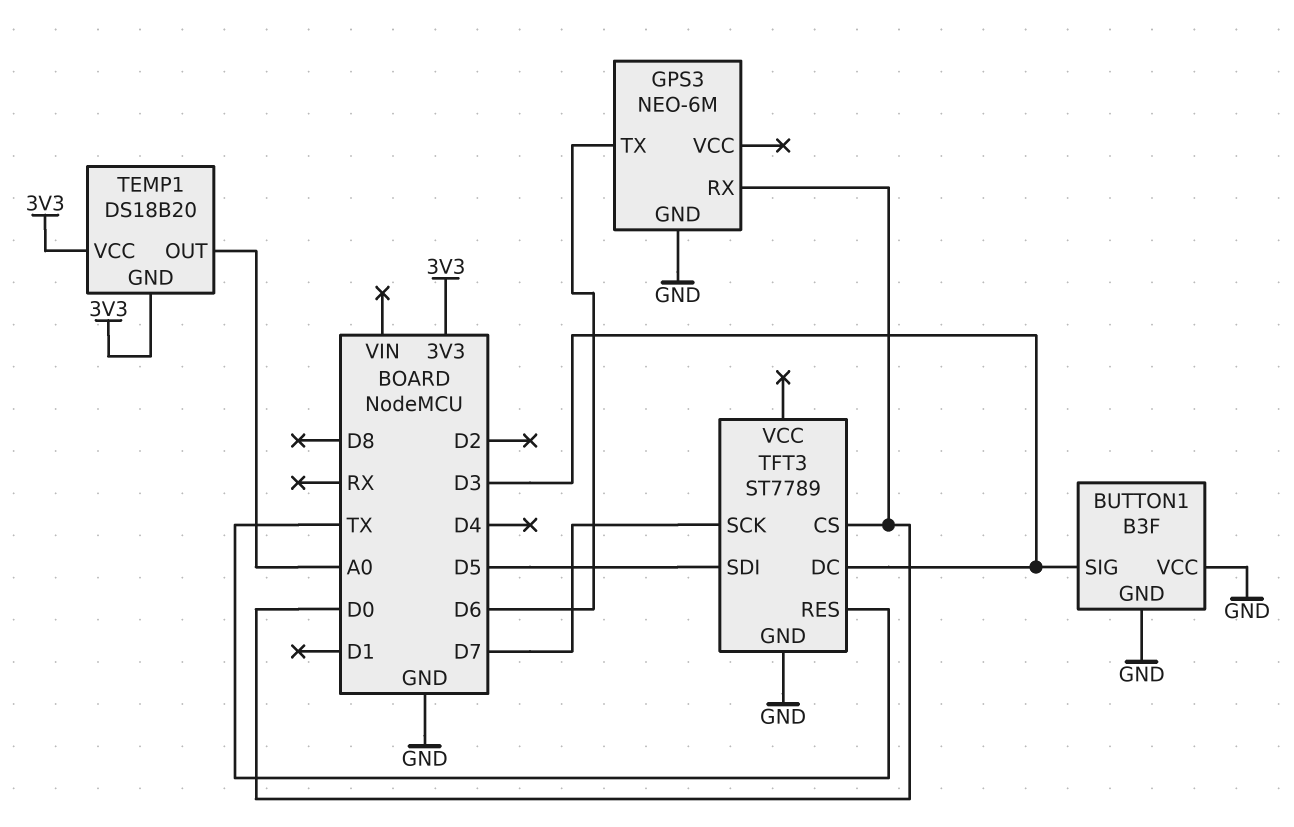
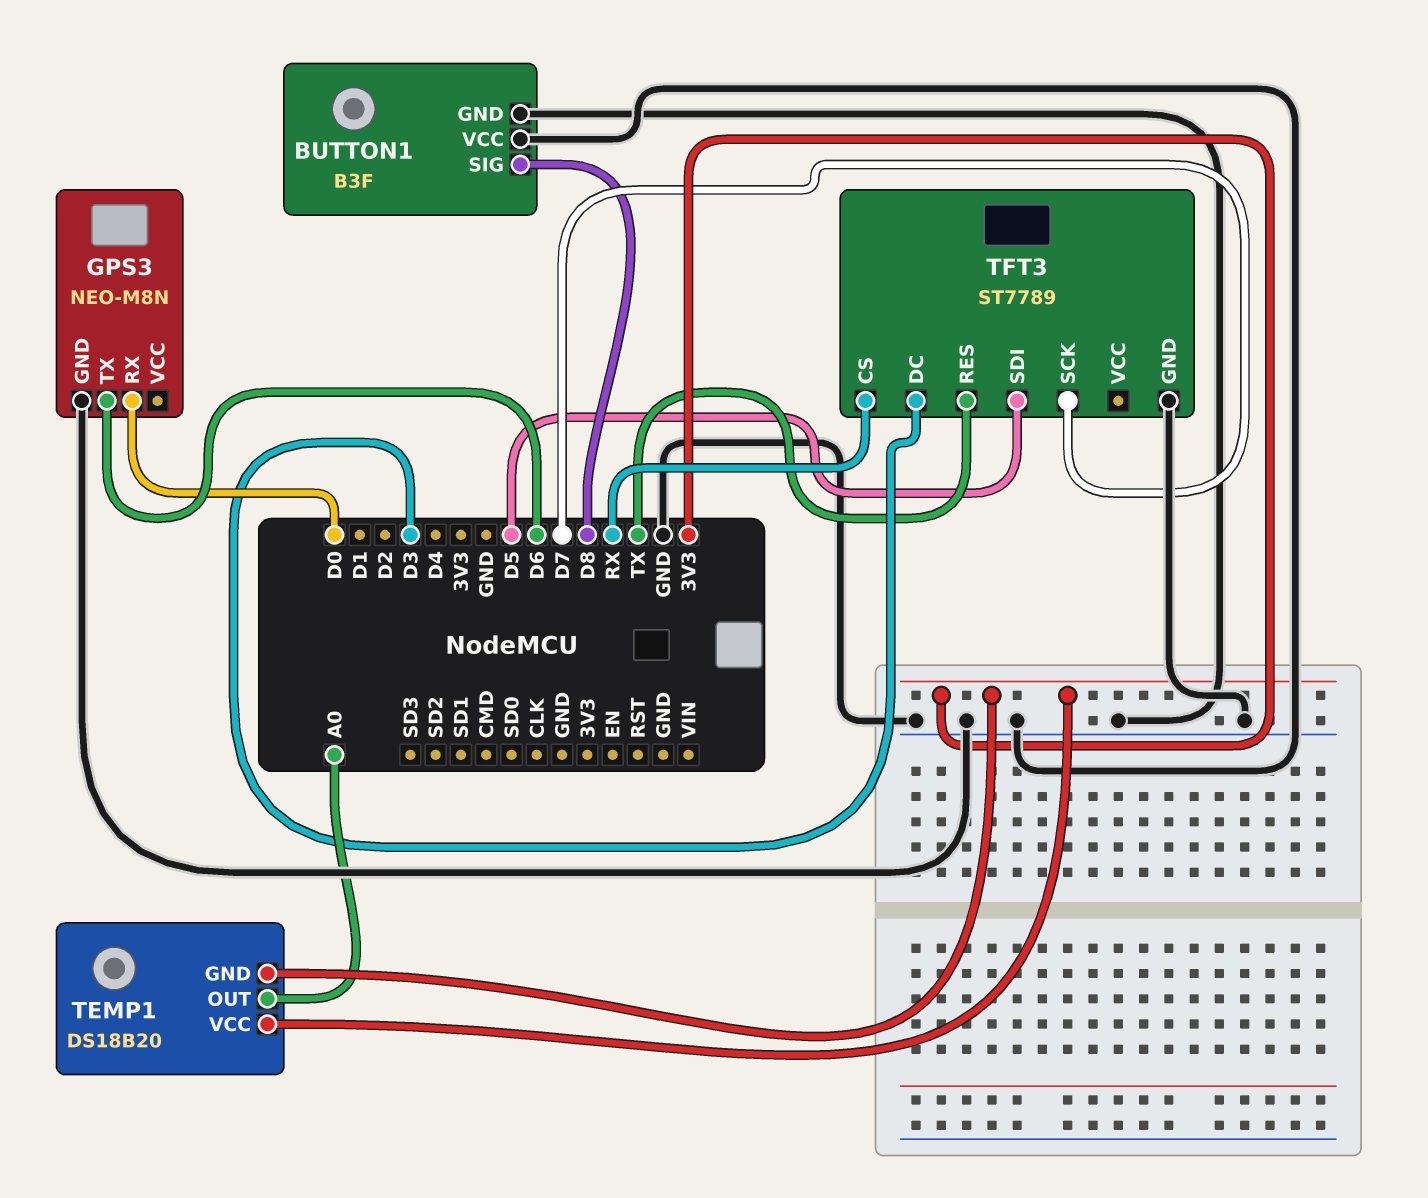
BUTTON1 pin SIG: D3 -> D8
GPS3: NEO-6M -> NEO-M8N
TFT3 pin CS: D0 -> RX

